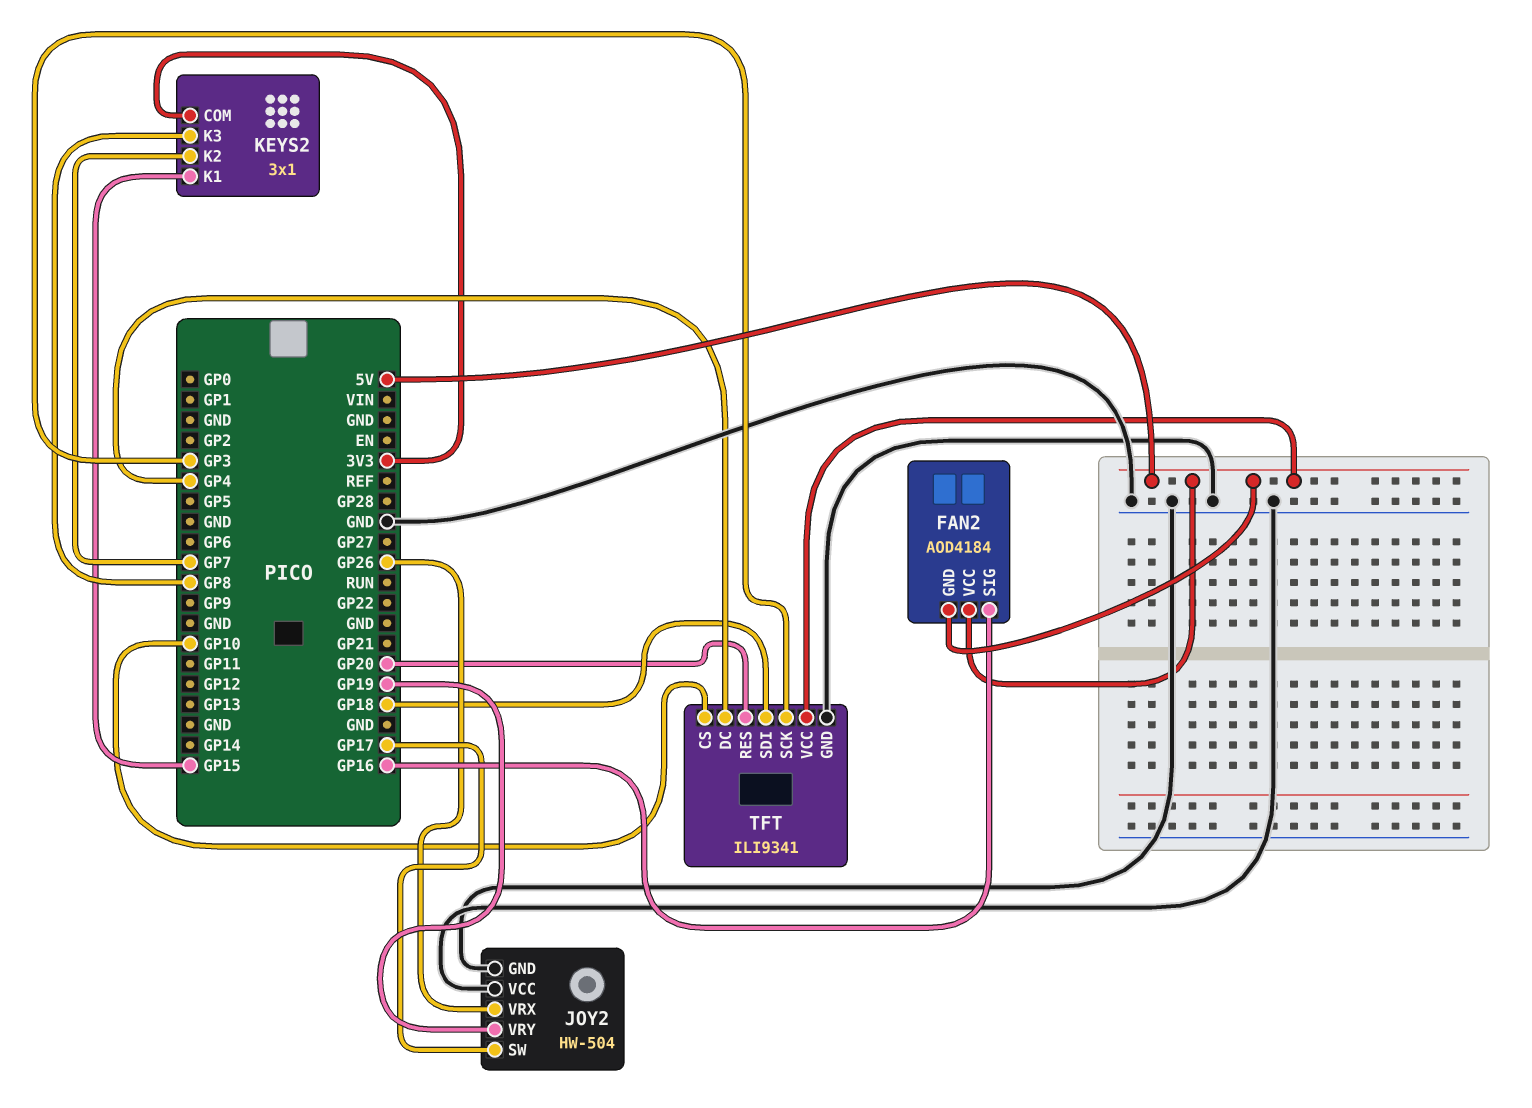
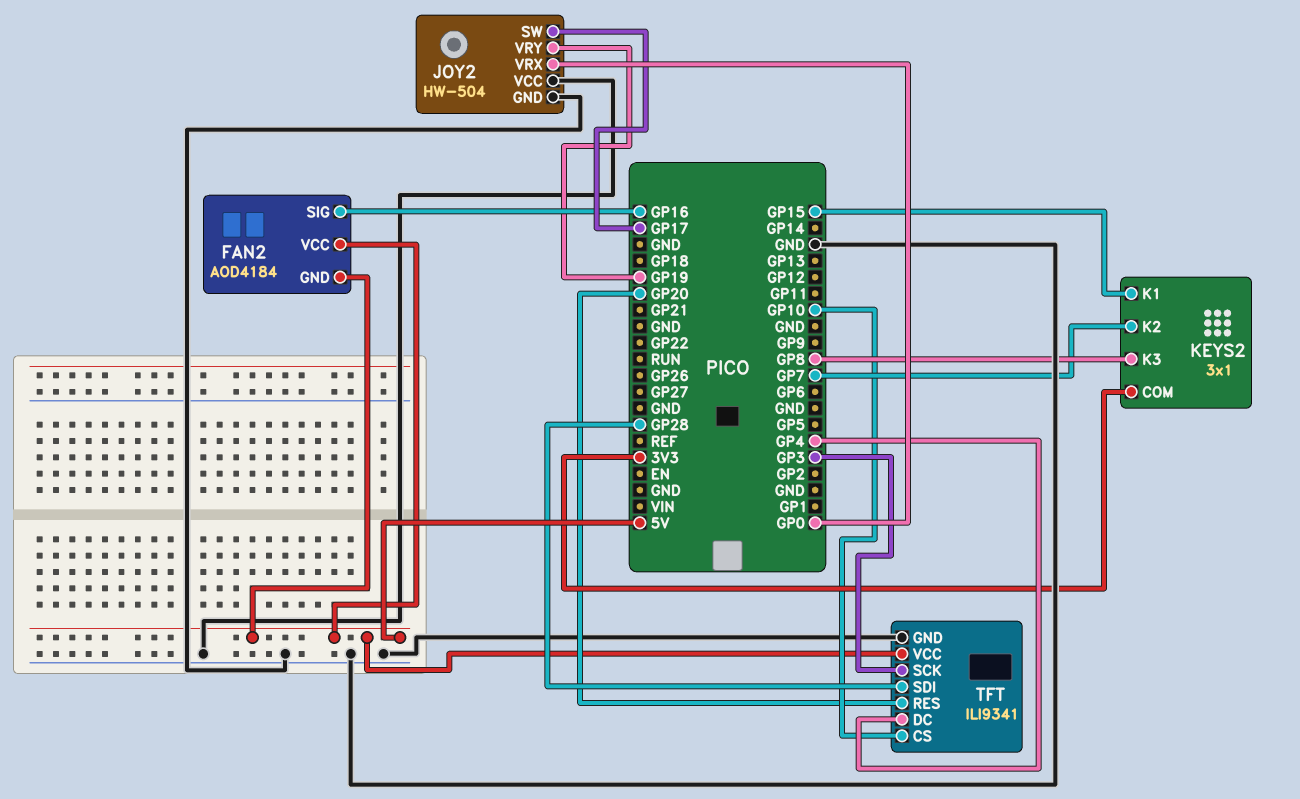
JOY2 pin VRX: GP26 -> GP0
TFT pin SDI: GP18 -> GP28

